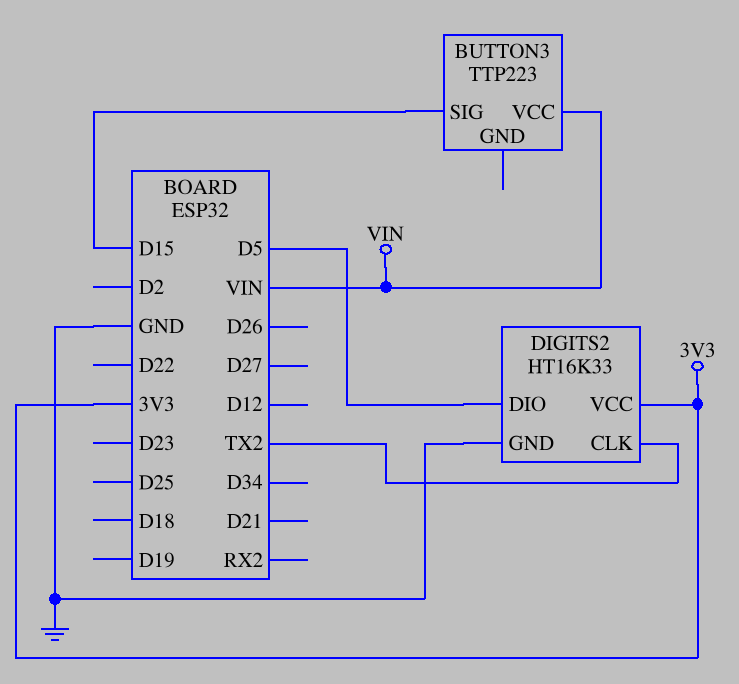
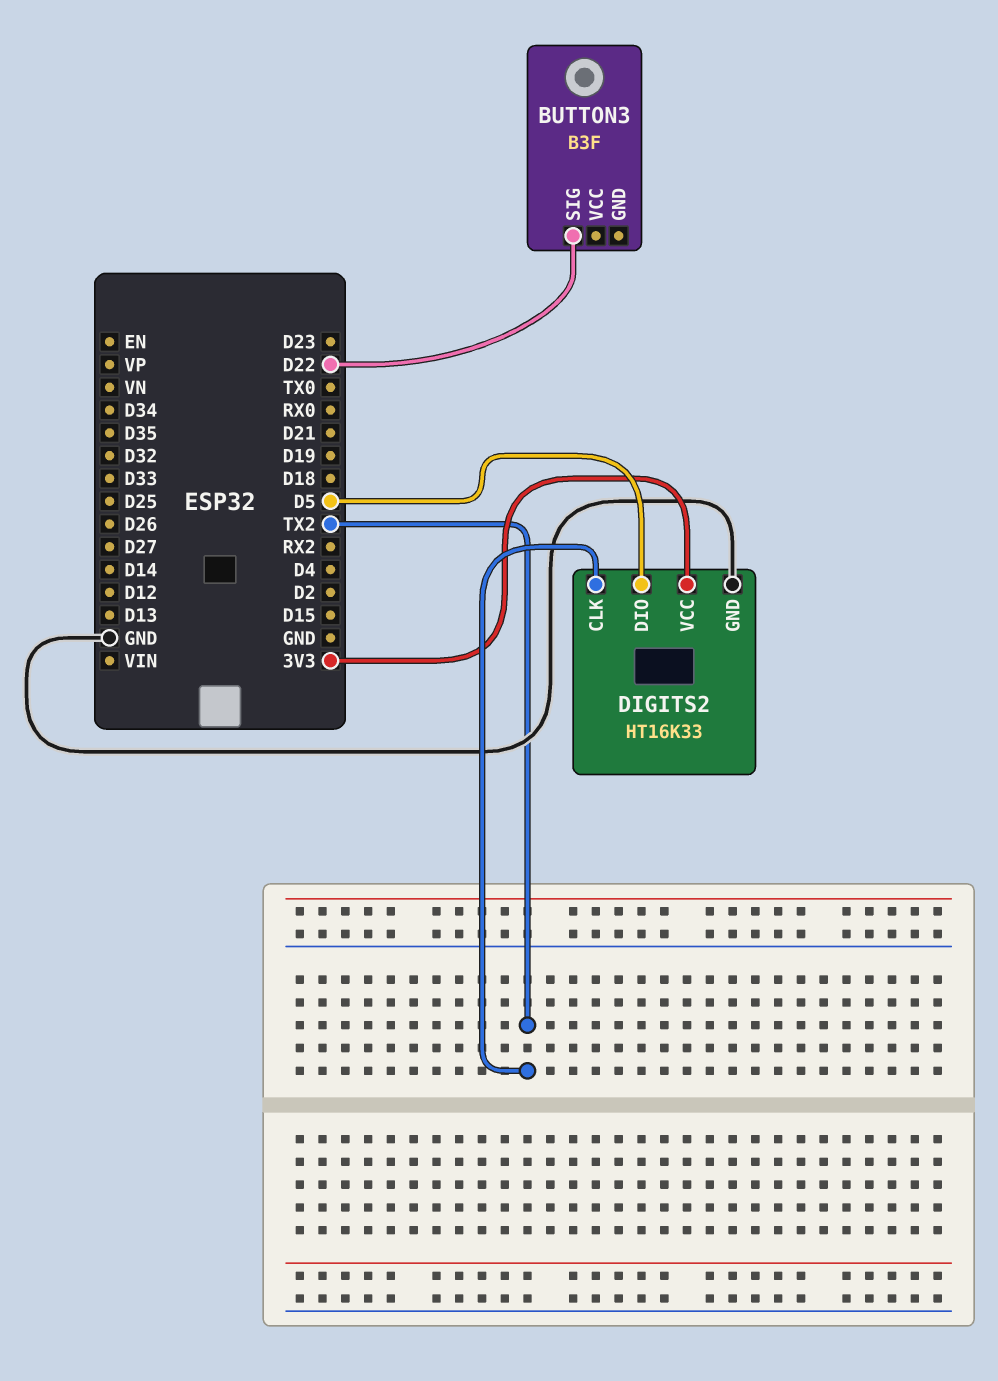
BUTTON3: TTP223 -> B3F
BUTTON3 pin SIG: D15 -> D22
BUTTON3 pin VCC: VIN -> none

